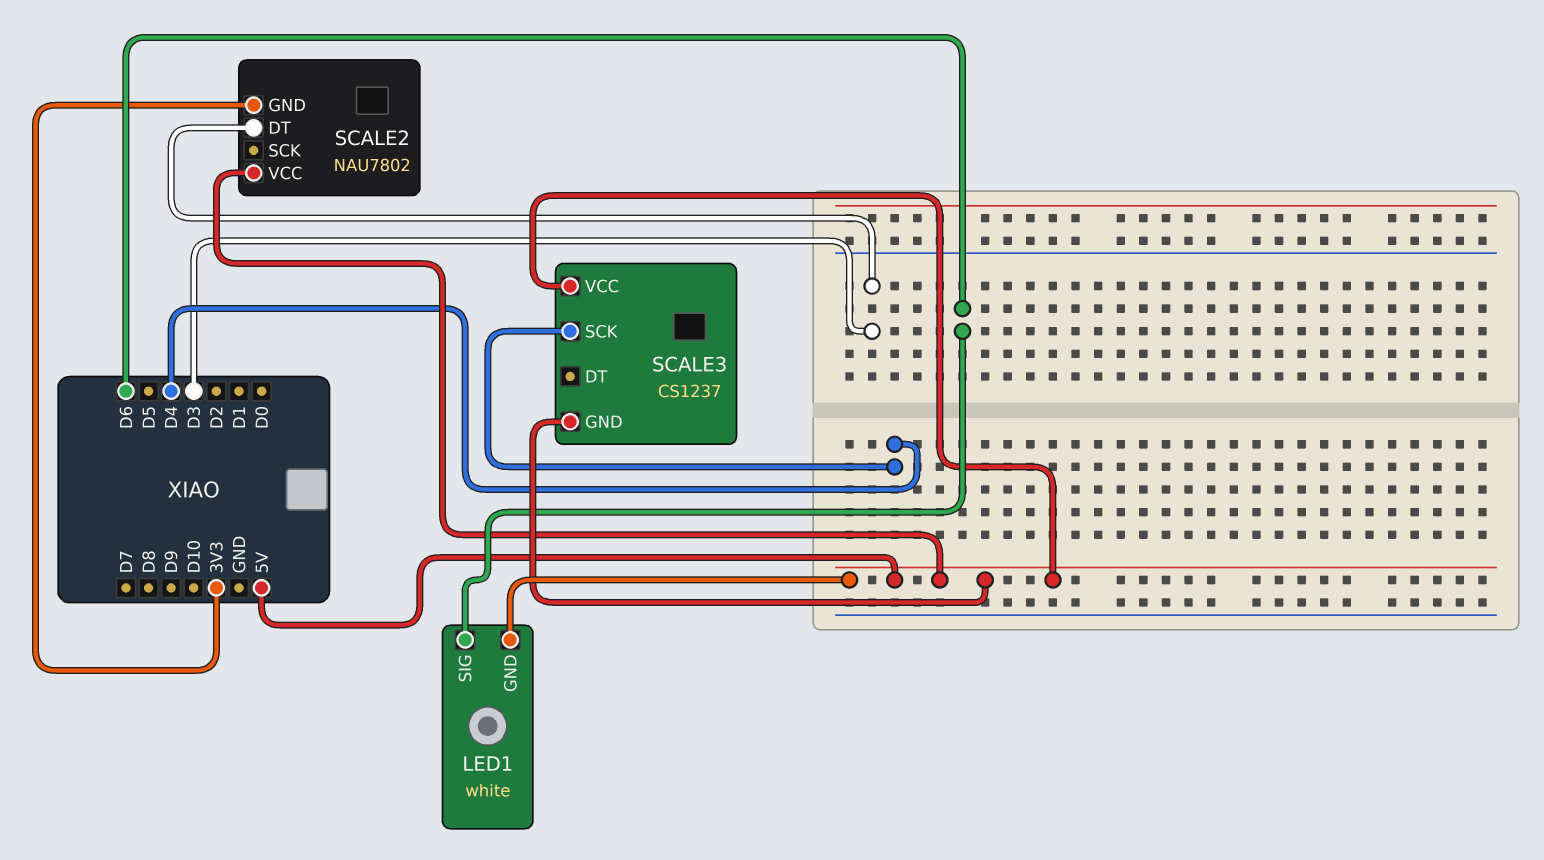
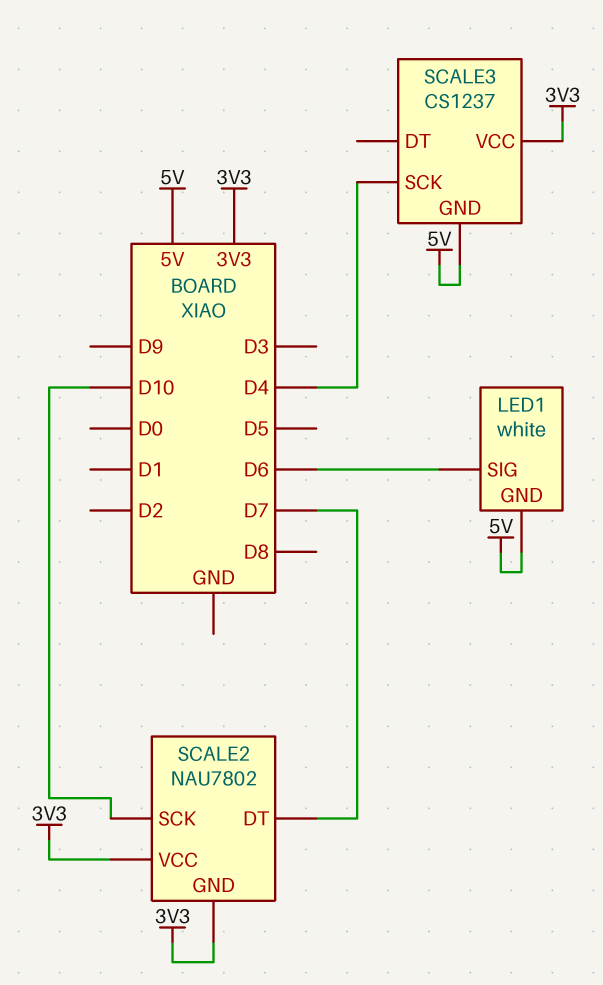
SCALE2 pin DT: D3 -> D7
SCALE2 pin SCK: none -> D10
SCALE2 pin VCC: 5V -> 3V3
SCALE3 pin VCC: 5V -> 3V3

